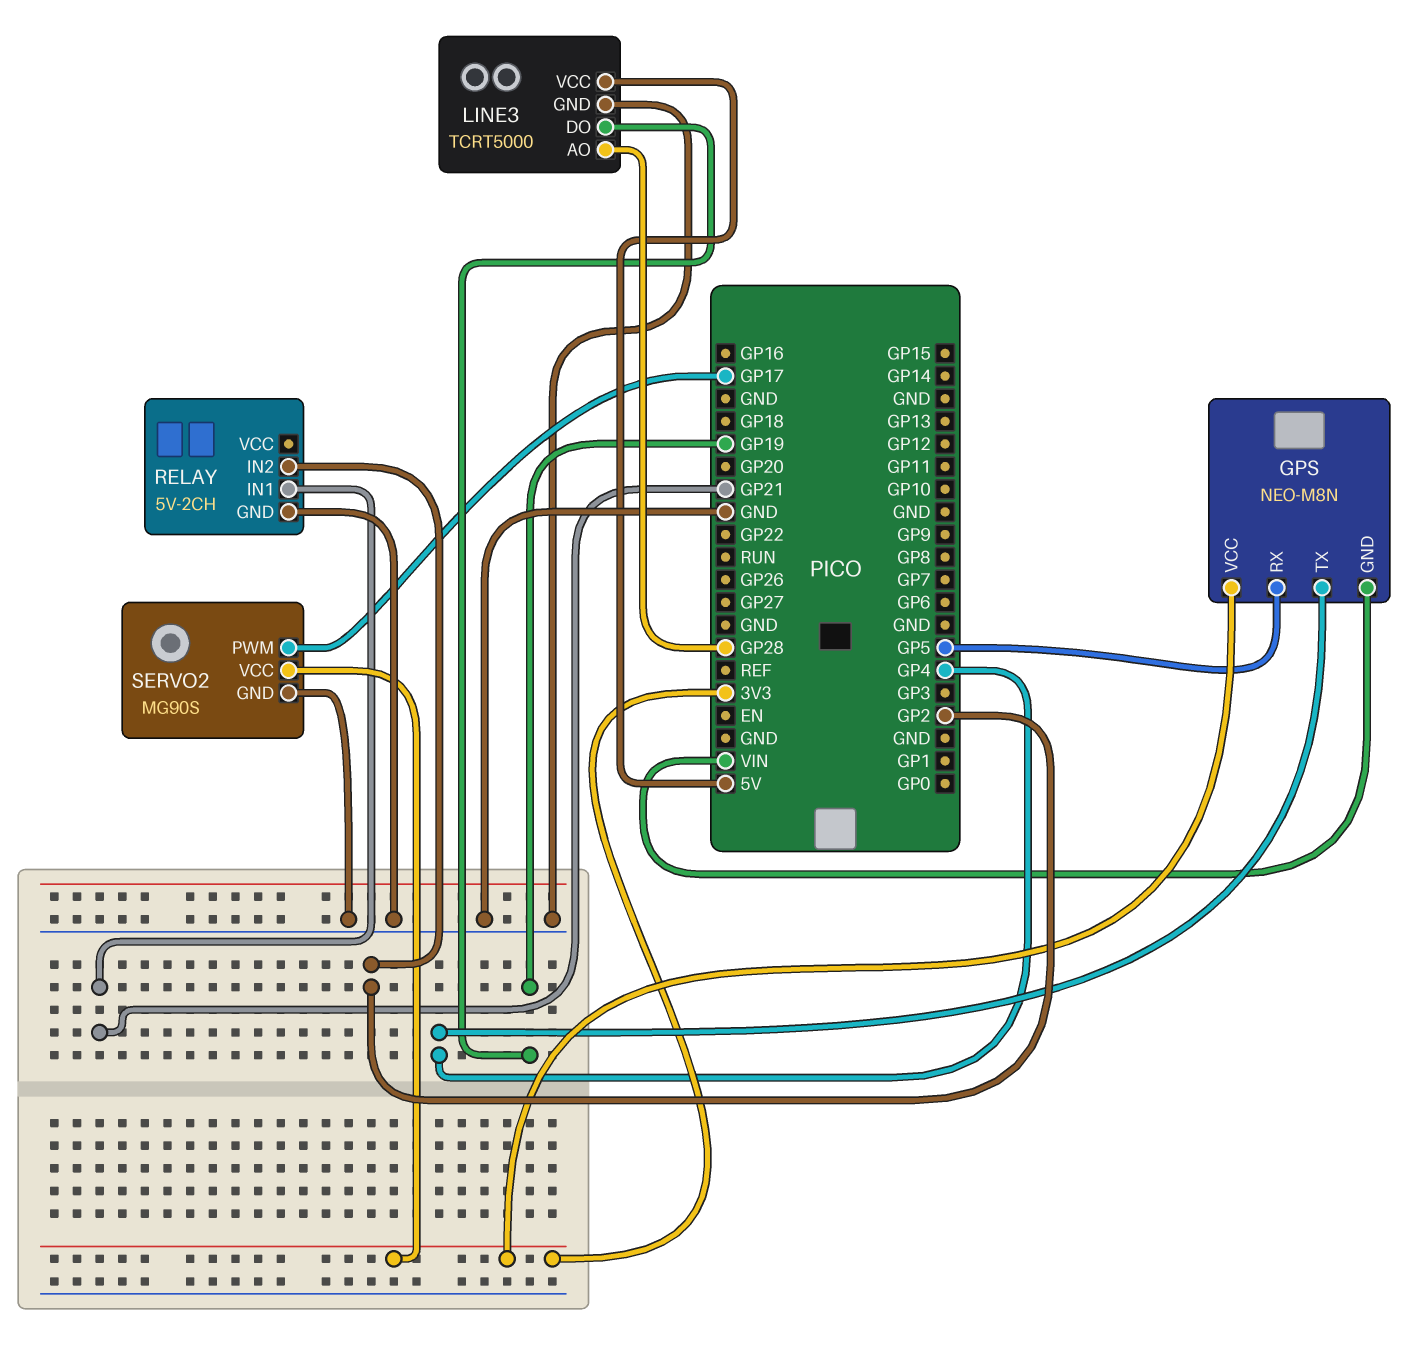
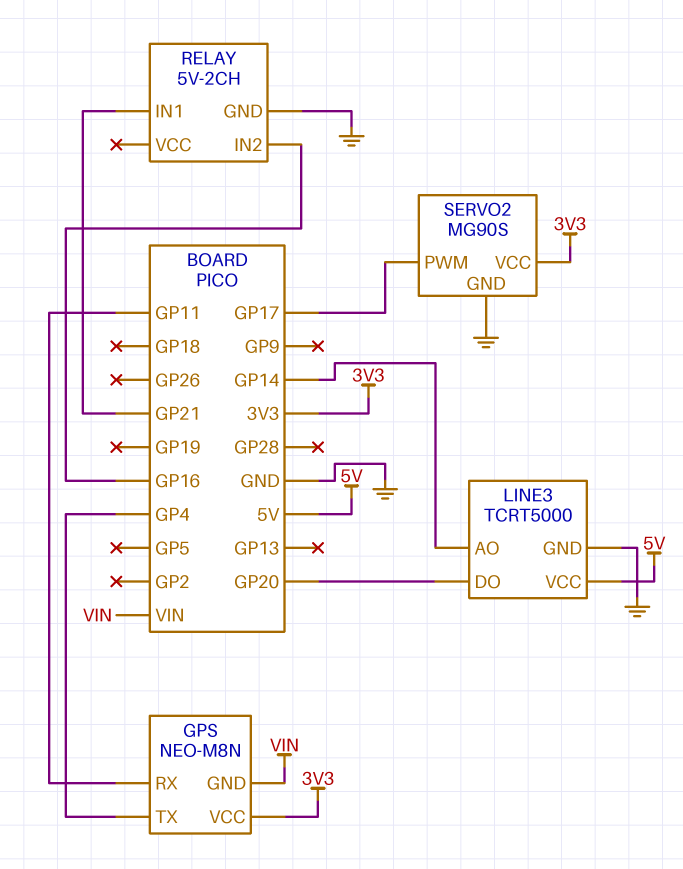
GPS pin RX: GP5 -> GP11
LINE3 pin AO: GP28 -> GP14
LINE3 pin DO: GP19 -> GP20
RELAY pin IN2: GP2 -> GP16

